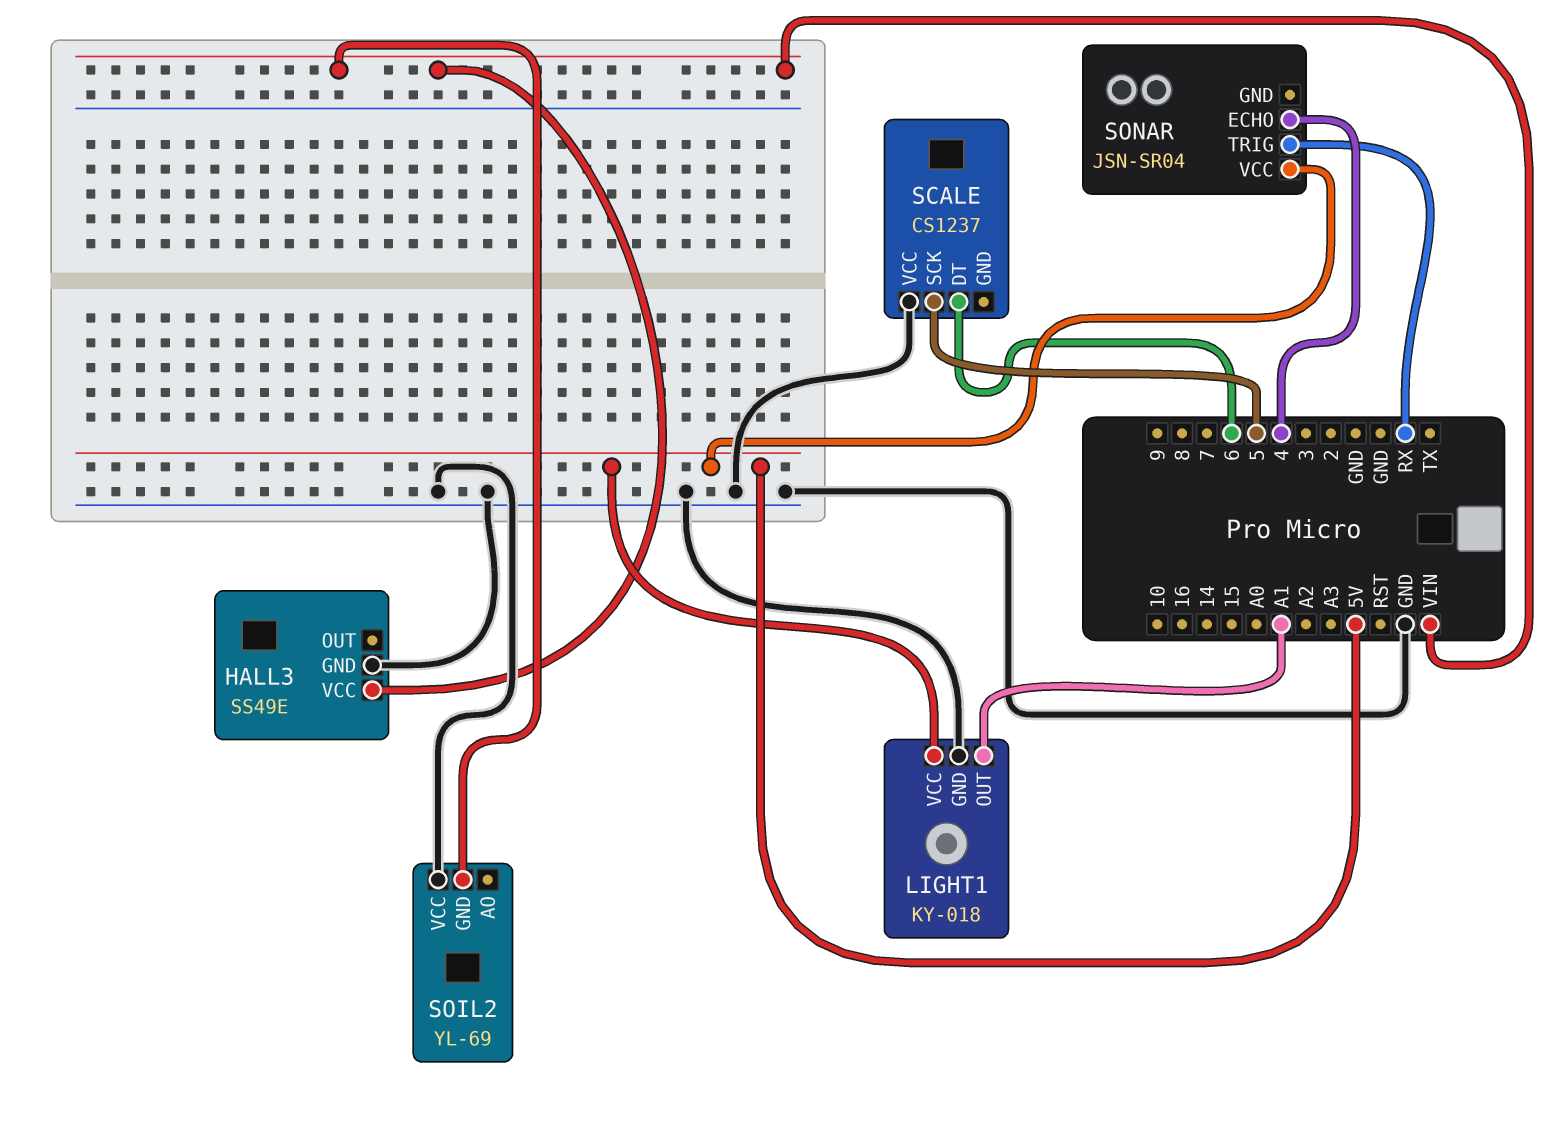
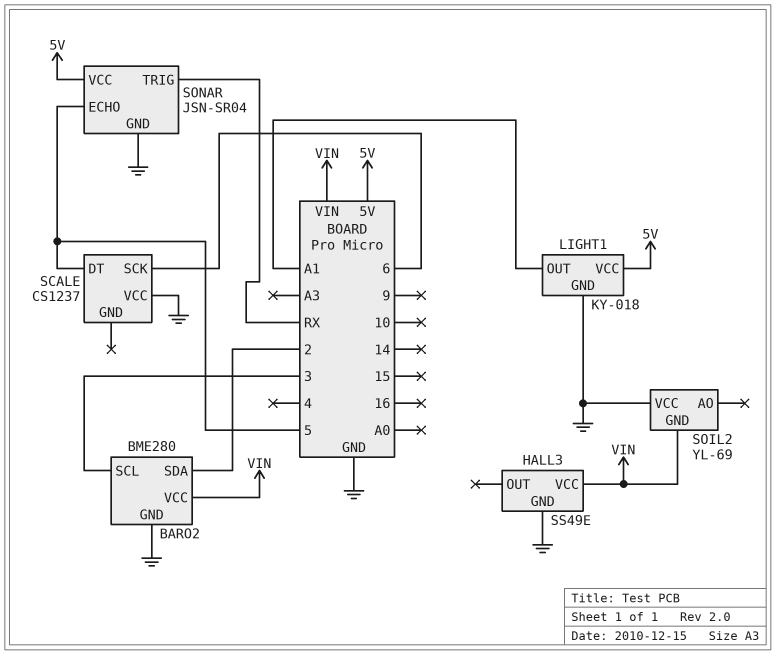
BARO2: none -> BME280
BARO2 pin GND: none -> GND
BARO2 pin SCL: none -> 3
BARO2 pin SDA: none -> 2
BARO2 pin VCC: none -> VIN
SCALE pin DT: 6 -> 5
SCALE pin SCK: 5 -> 6
SONAR pin ECHO: 4 -> 5
SONAR pin GND: none -> GND

